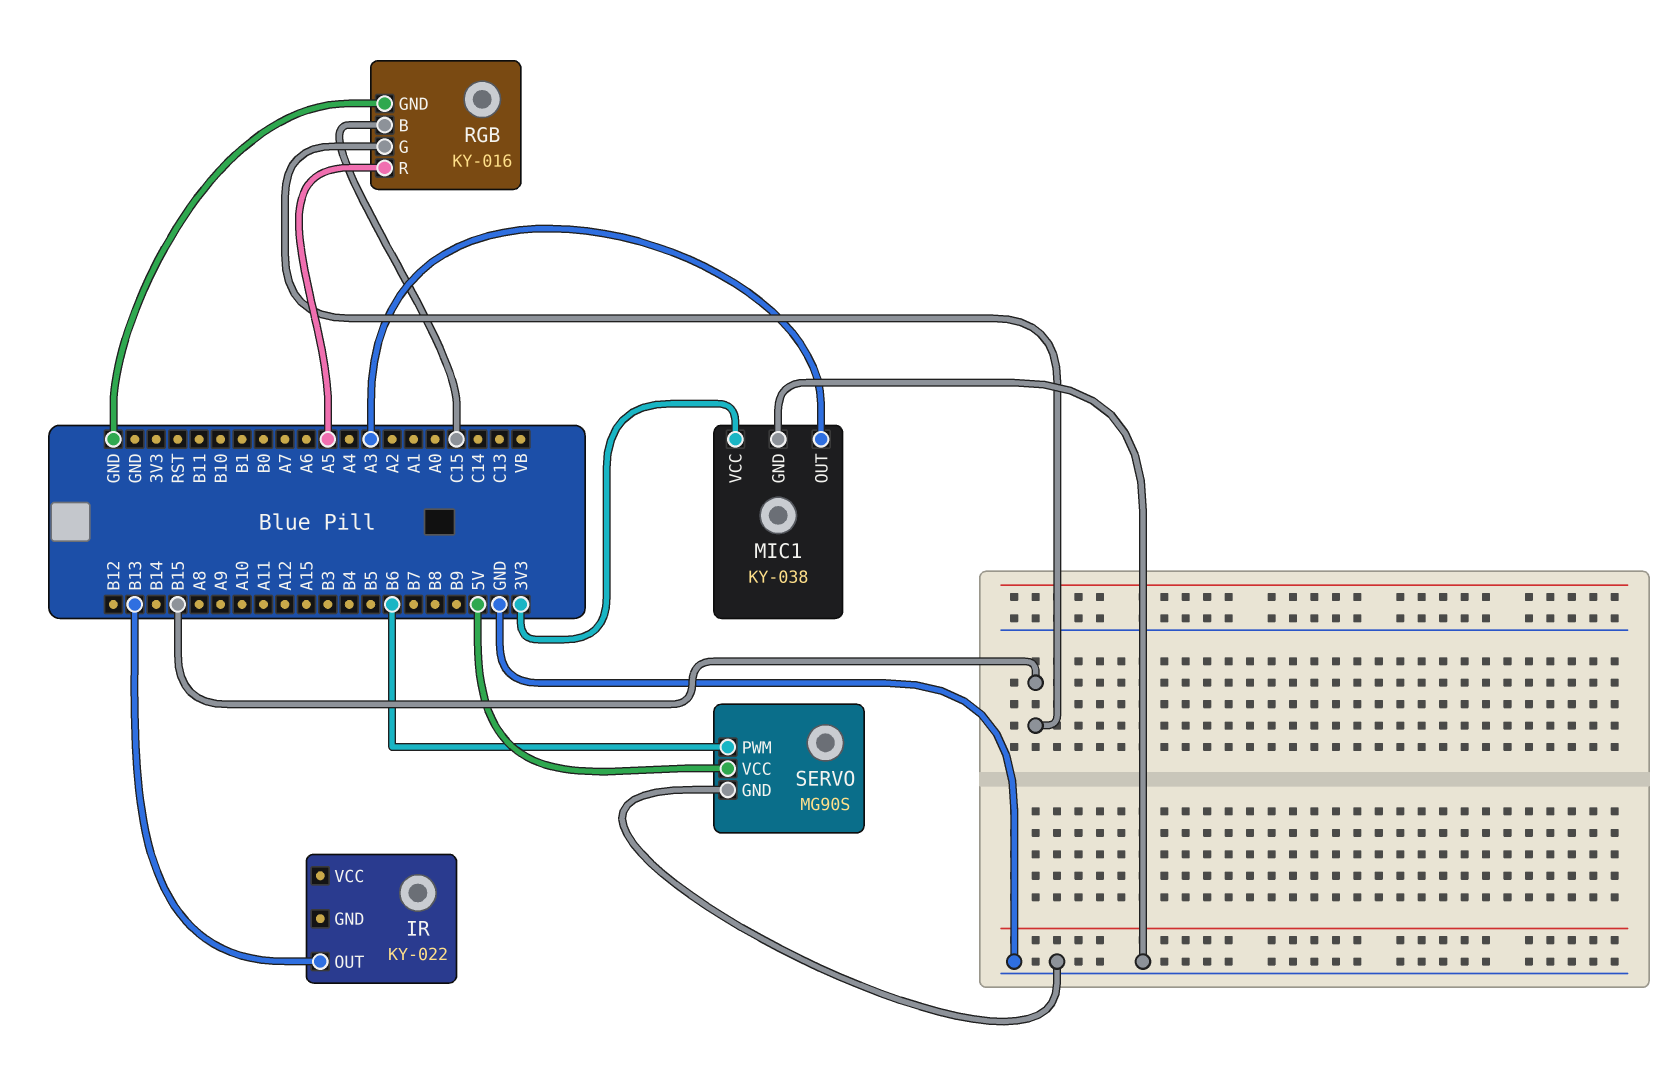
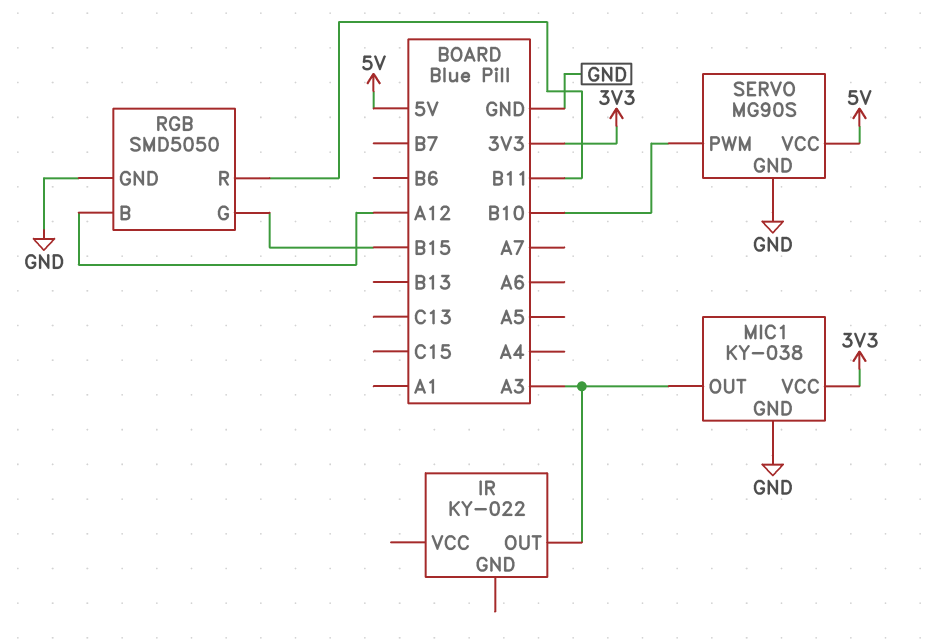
IR pin OUT: B13 -> A3
RGB: KY-016 -> SMD5050
RGB pin B: C15 -> A12
RGB pin R: A5 -> B11
SERVO pin PWM: B6 -> B10

